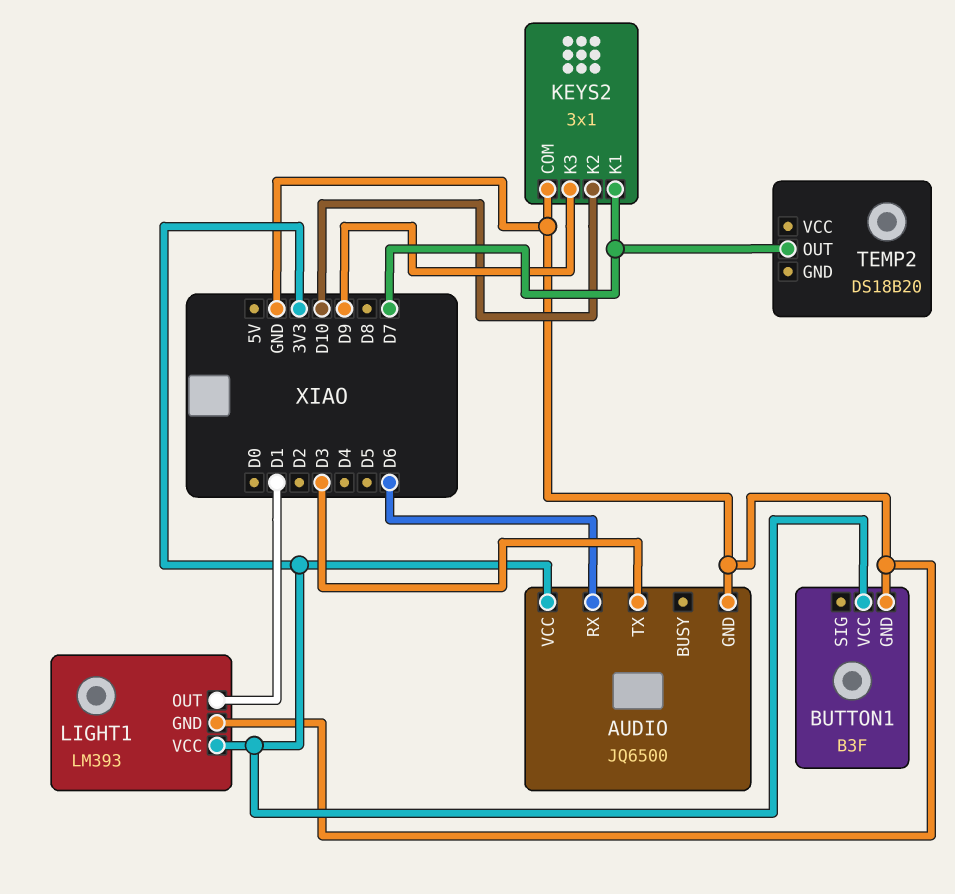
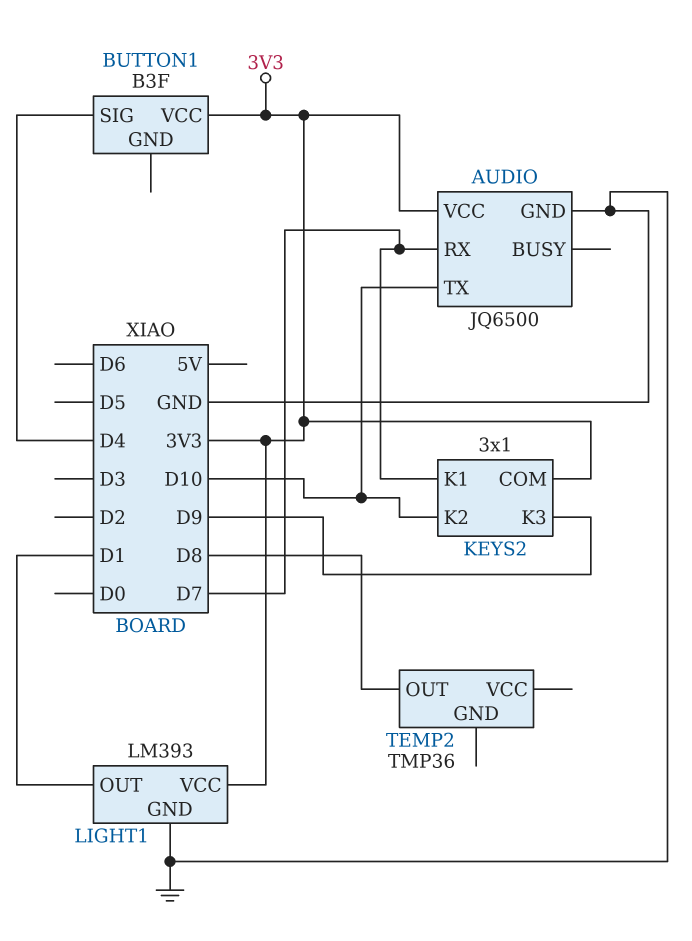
AUDIO pin RX: D6 -> D7
AUDIO pin TX: D3 -> D10
BUTTON1 pin GND: GND -> none
BUTTON1 pin SIG: none -> D4
KEYS2 pin COM: GND -> 3V3
TEMP2: DS18B20 -> TMP36
TEMP2 pin OUT: D7 -> D8

